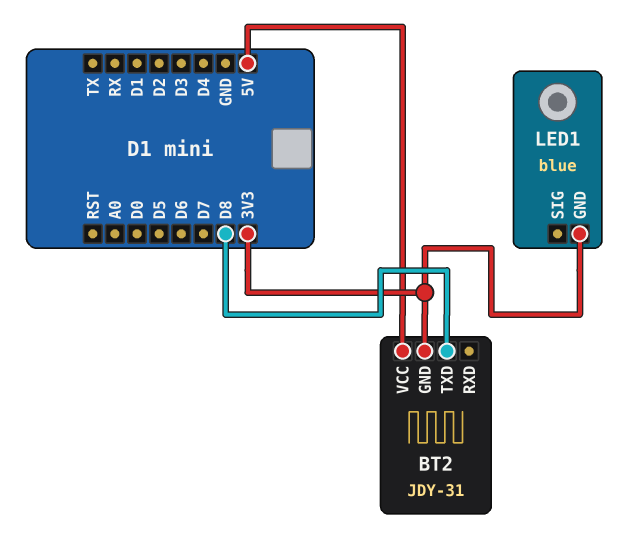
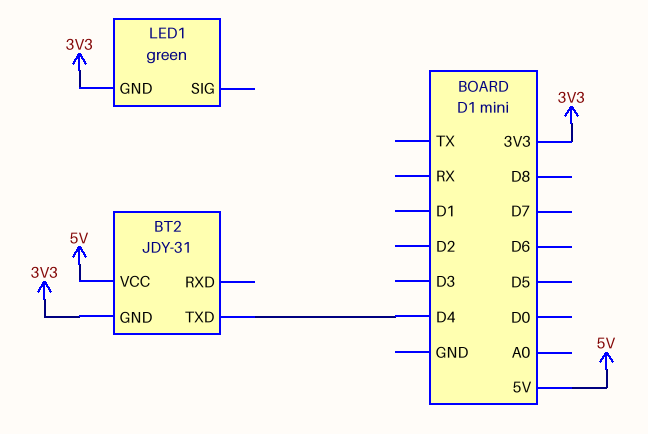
BT2 pin TXD: D8 -> D4
LED1: blue -> green

